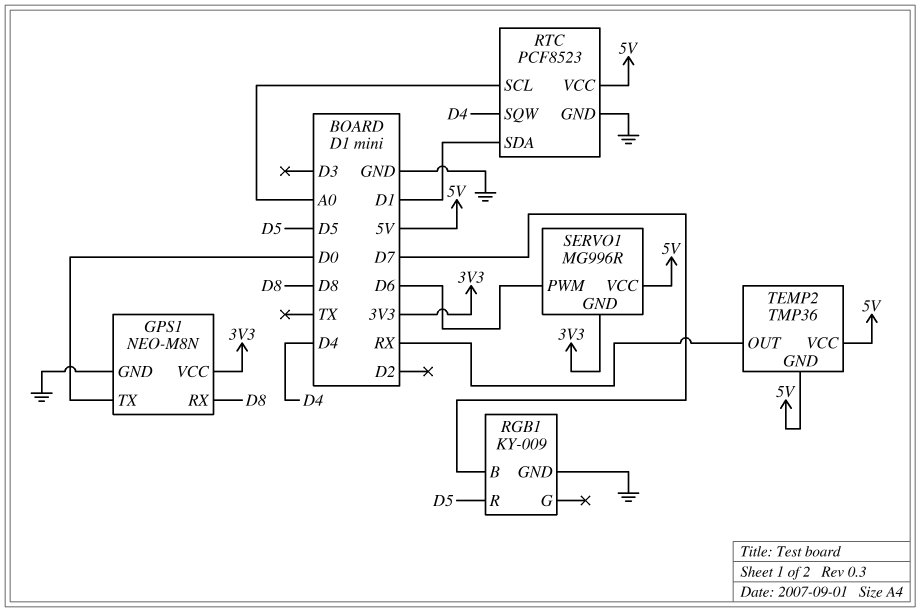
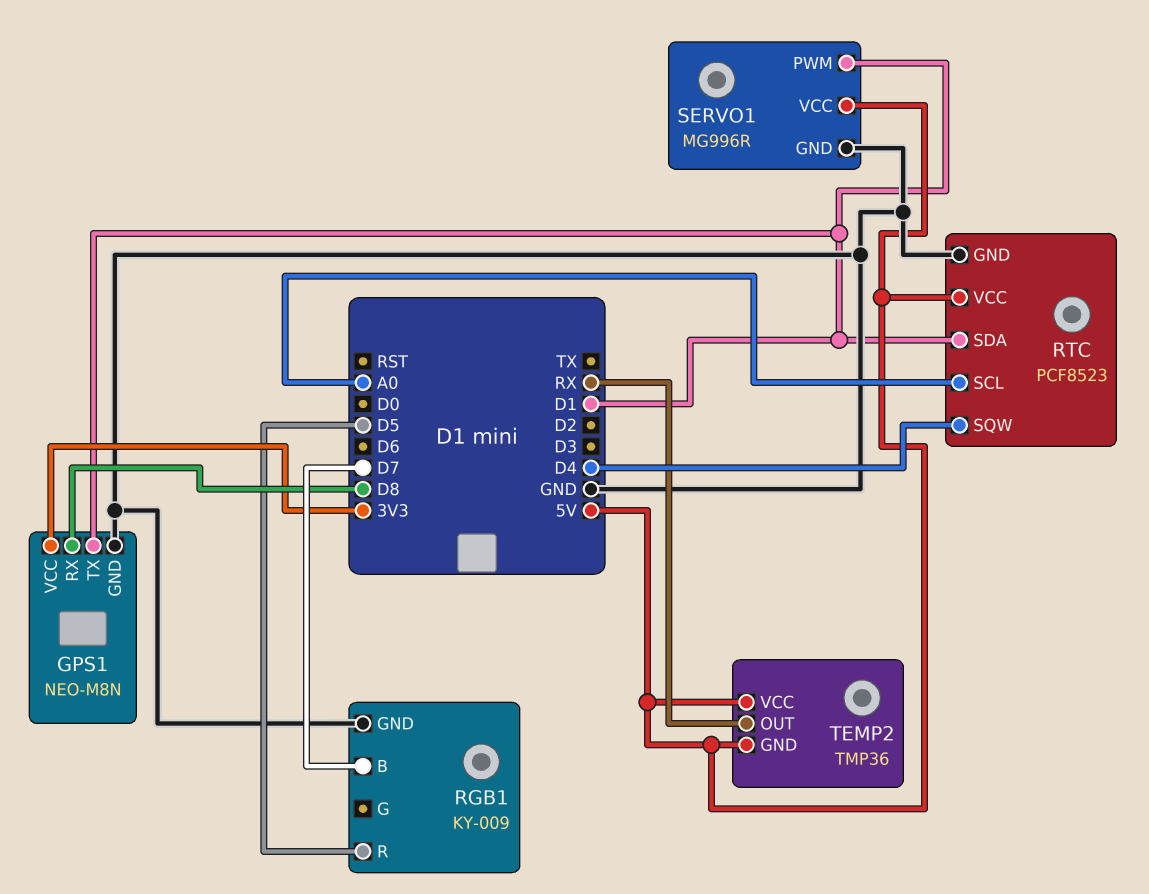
GPS1 pin TX: D0 -> D1
SERVO1 pin GND: 3V3 -> GND
SERVO1 pin PWM: D6 -> D1

